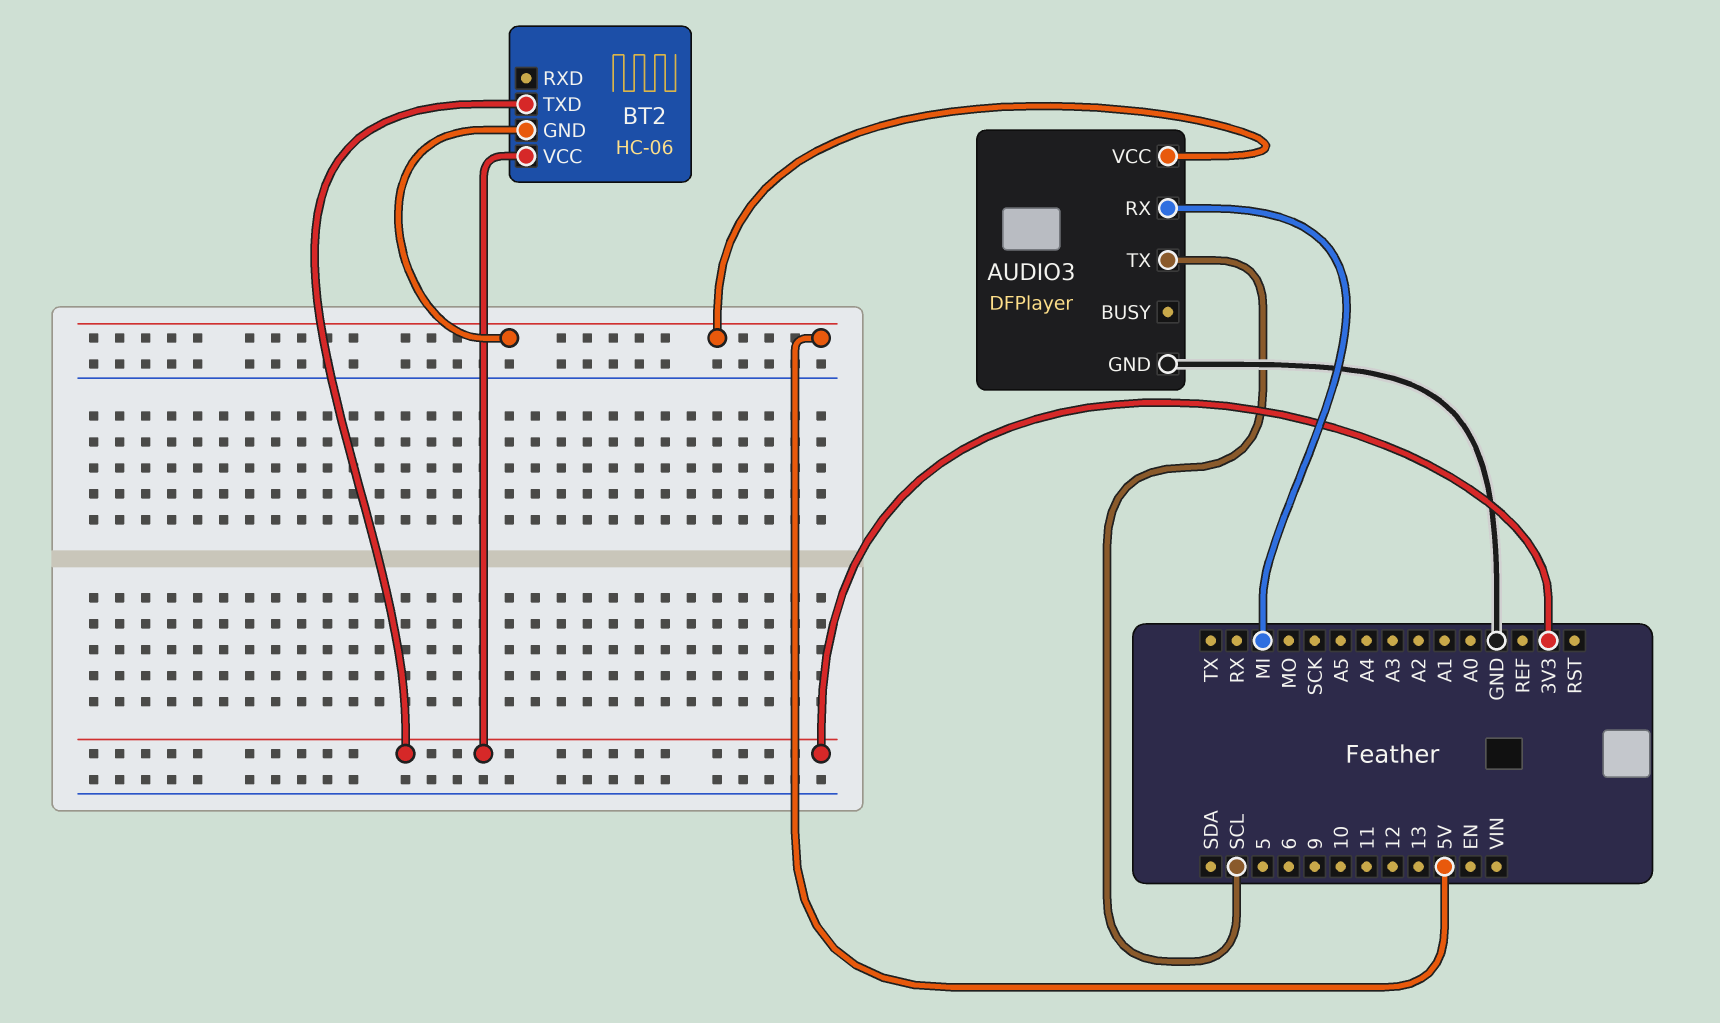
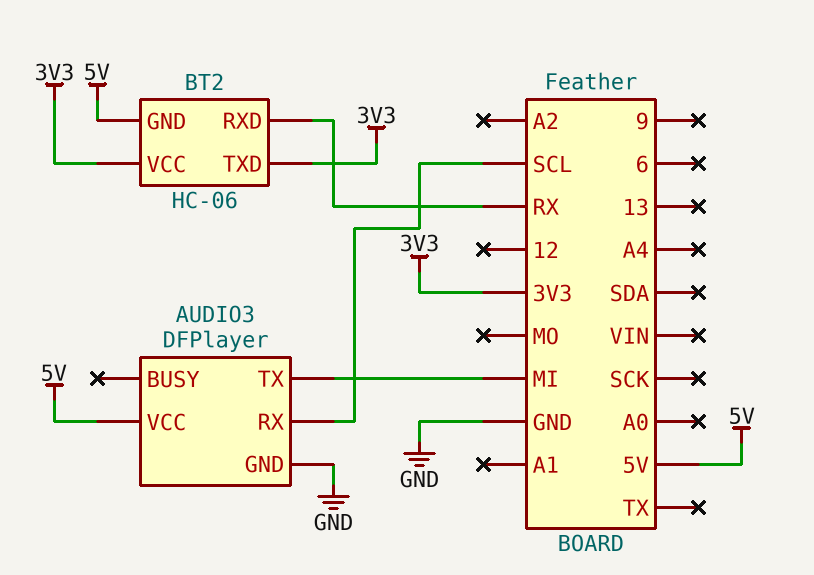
AUDIO3 pin RX: MI -> SCL
AUDIO3 pin TX: SCL -> MI
BT2 pin RXD: none -> RX

